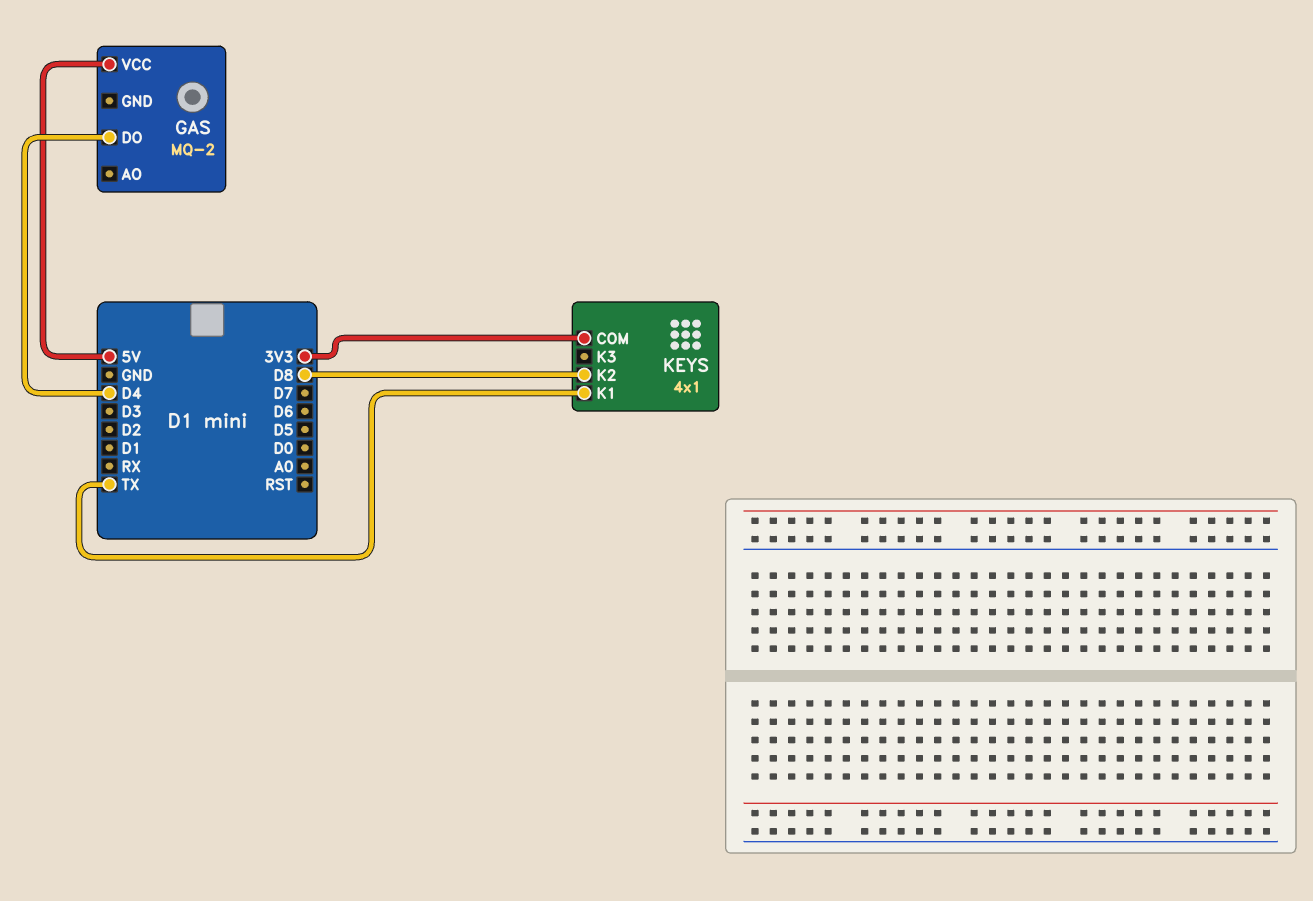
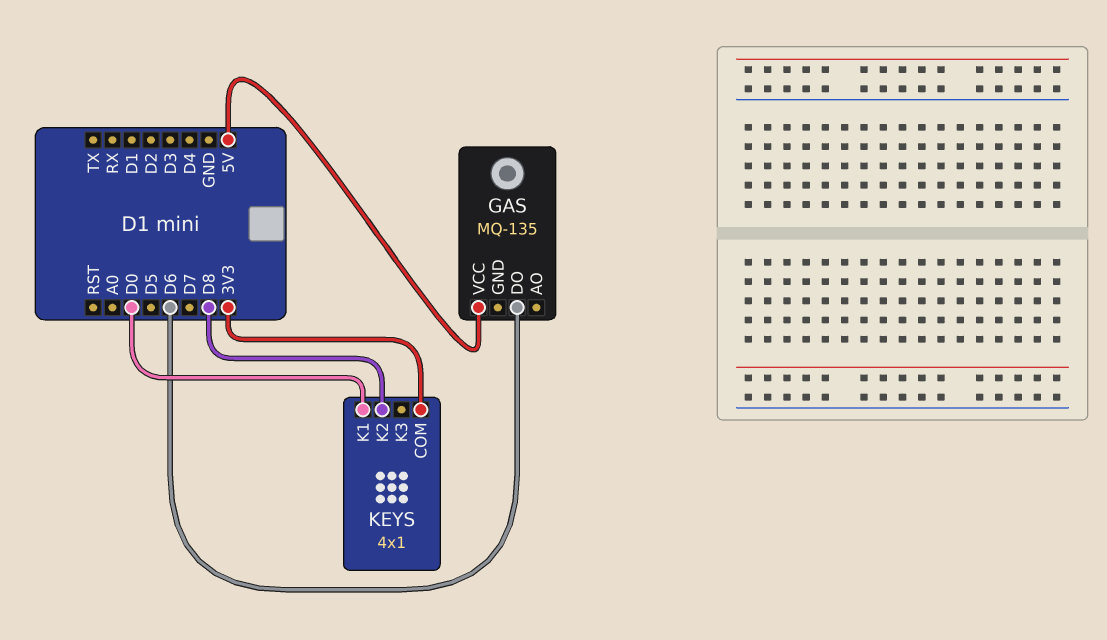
GAS: MQ-2 -> MQ-135
GAS pin DO: D4 -> D6
KEYS pin K1: TX -> D0

